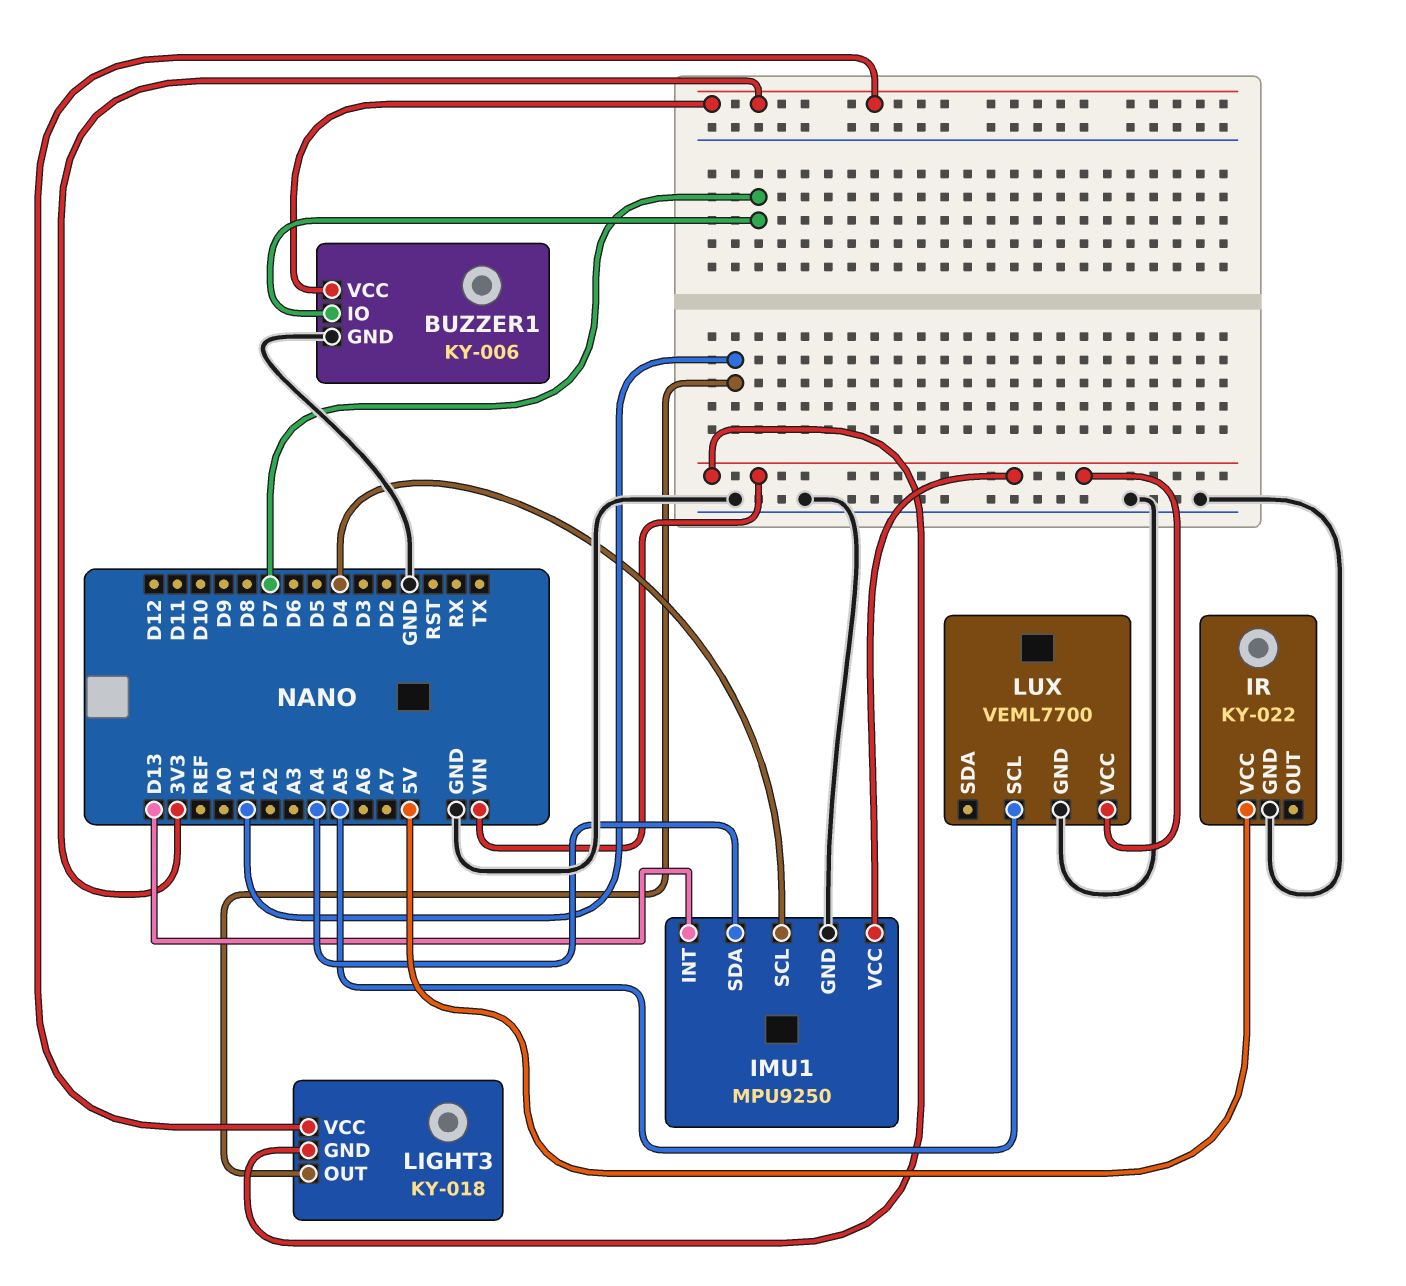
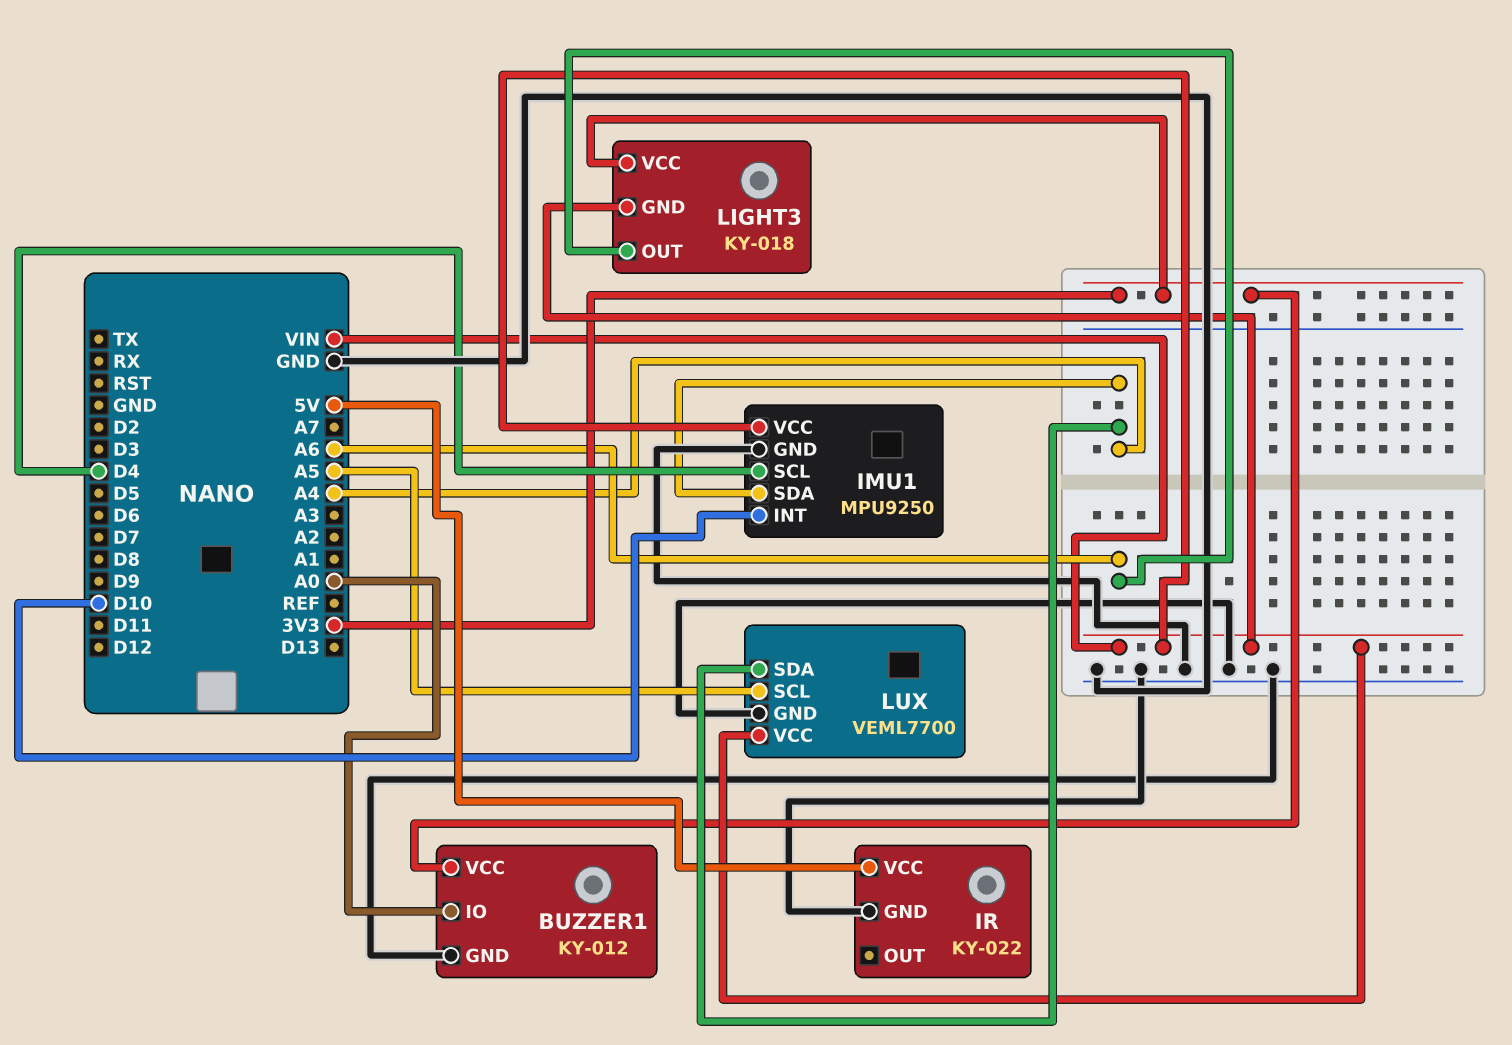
BUZZER1: KY-006 -> KY-012
BUZZER1 pin IO: D7 -> A0
IMU1 pin INT: D13 -> D10
LIGHT3 pin OUT: A1 -> A6
LUX pin SDA: none -> A4

